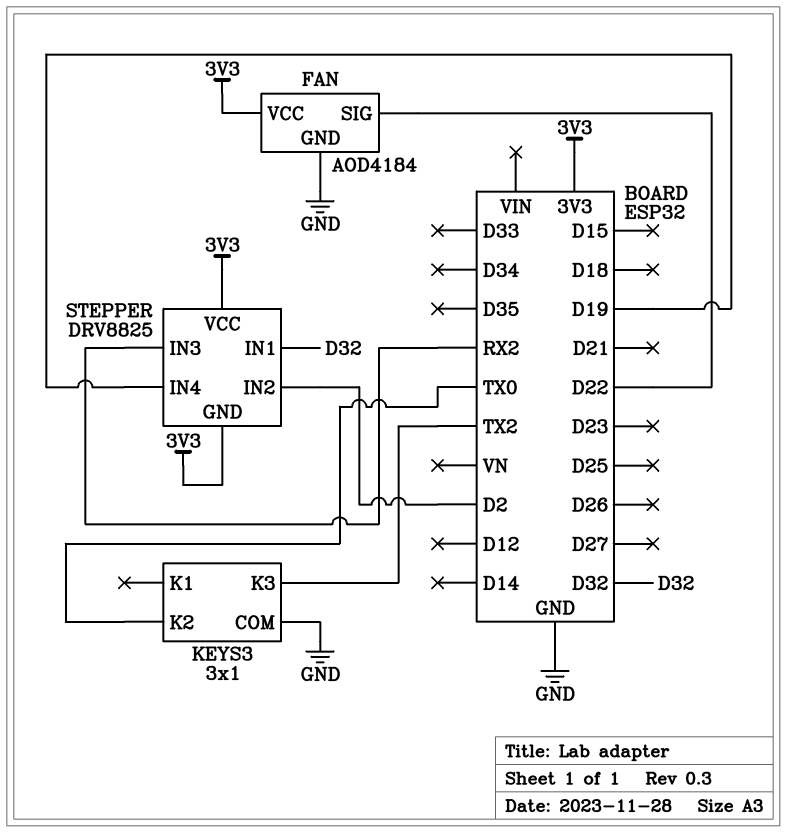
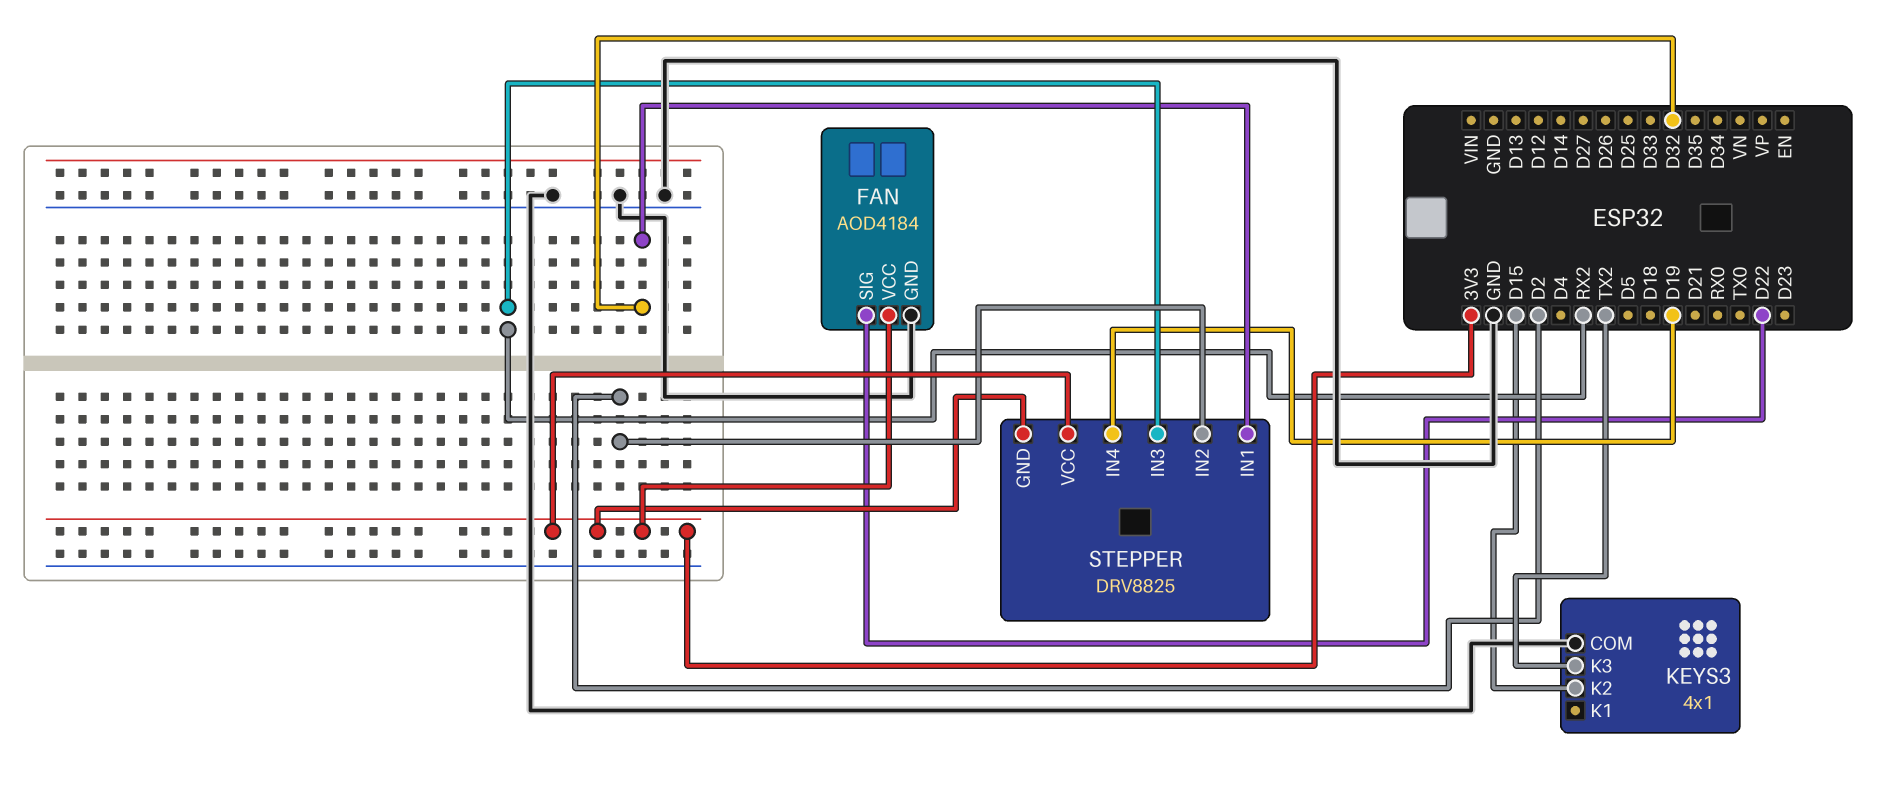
KEYS3: 3x1 -> 4x1
KEYS3 pin K2: TX0 -> D15

